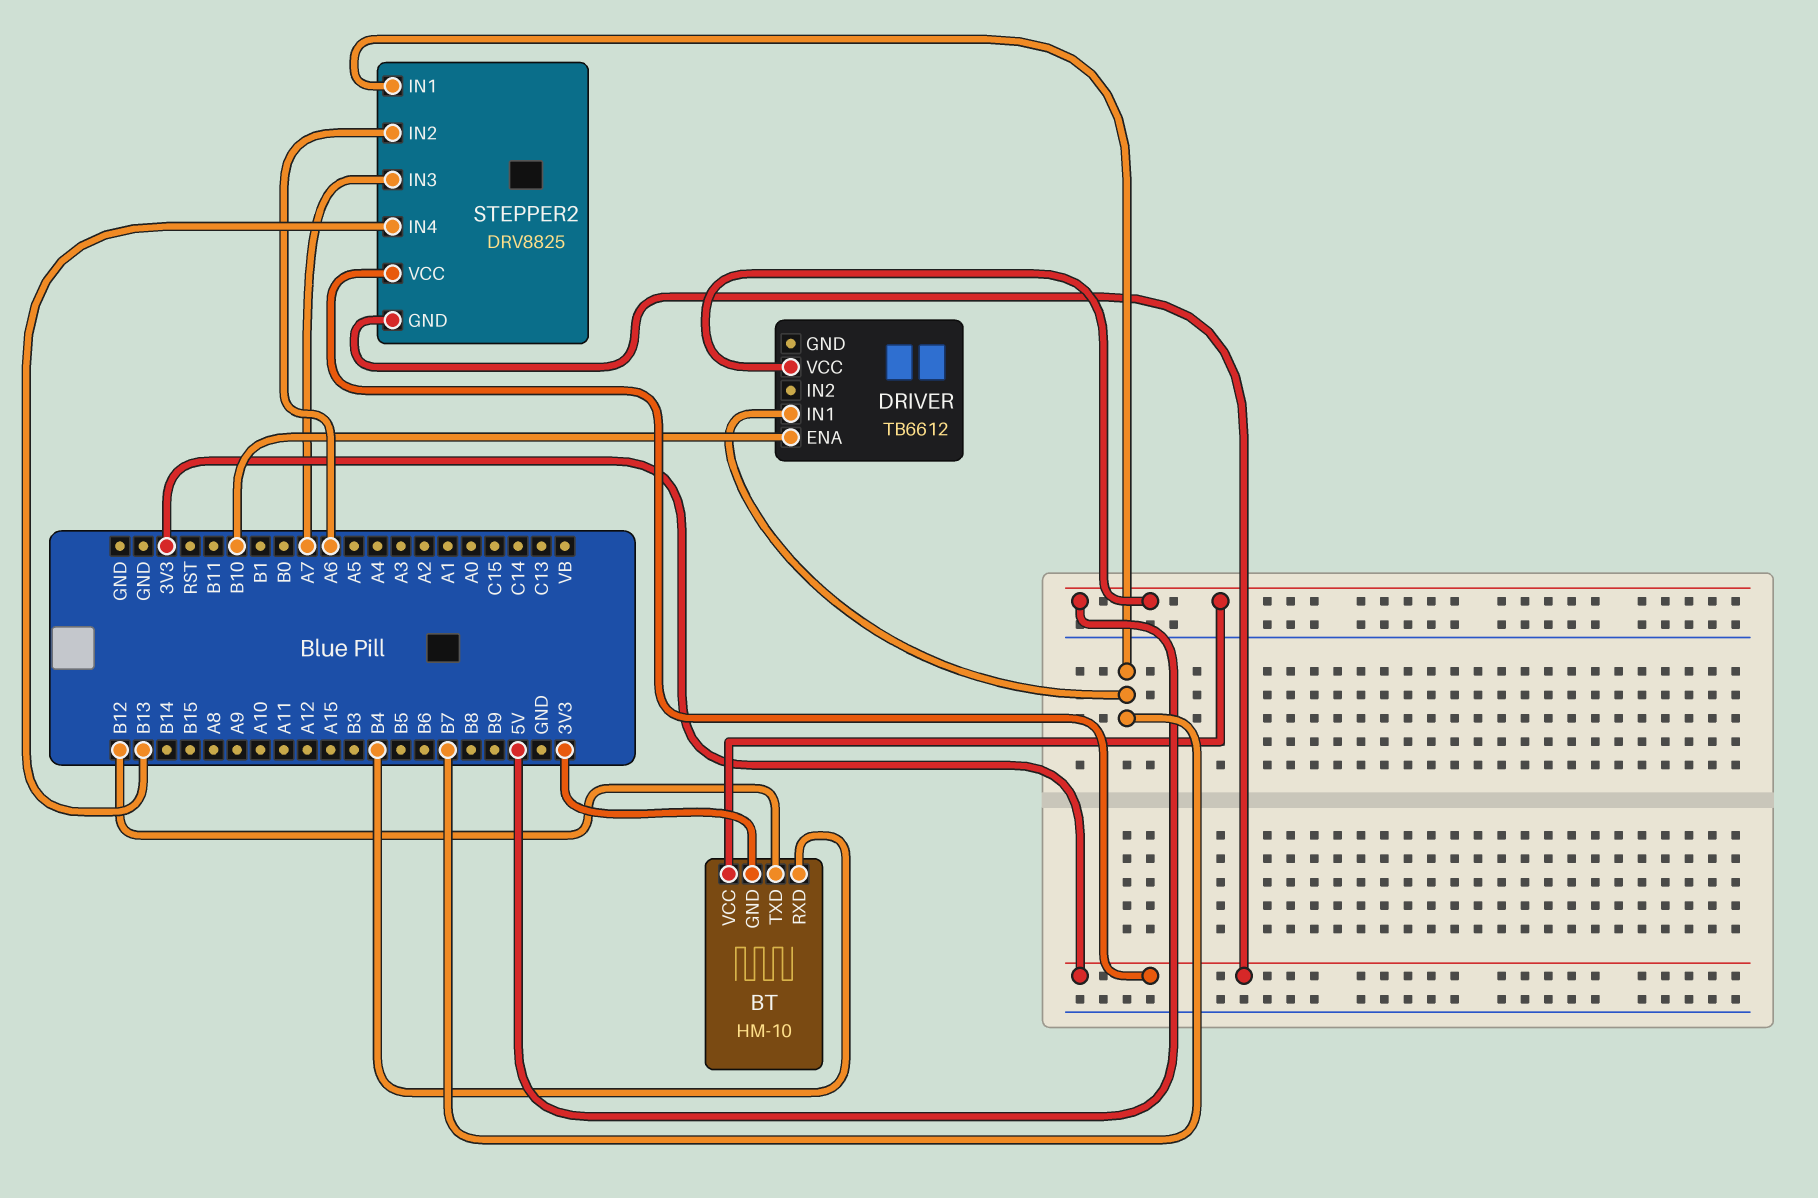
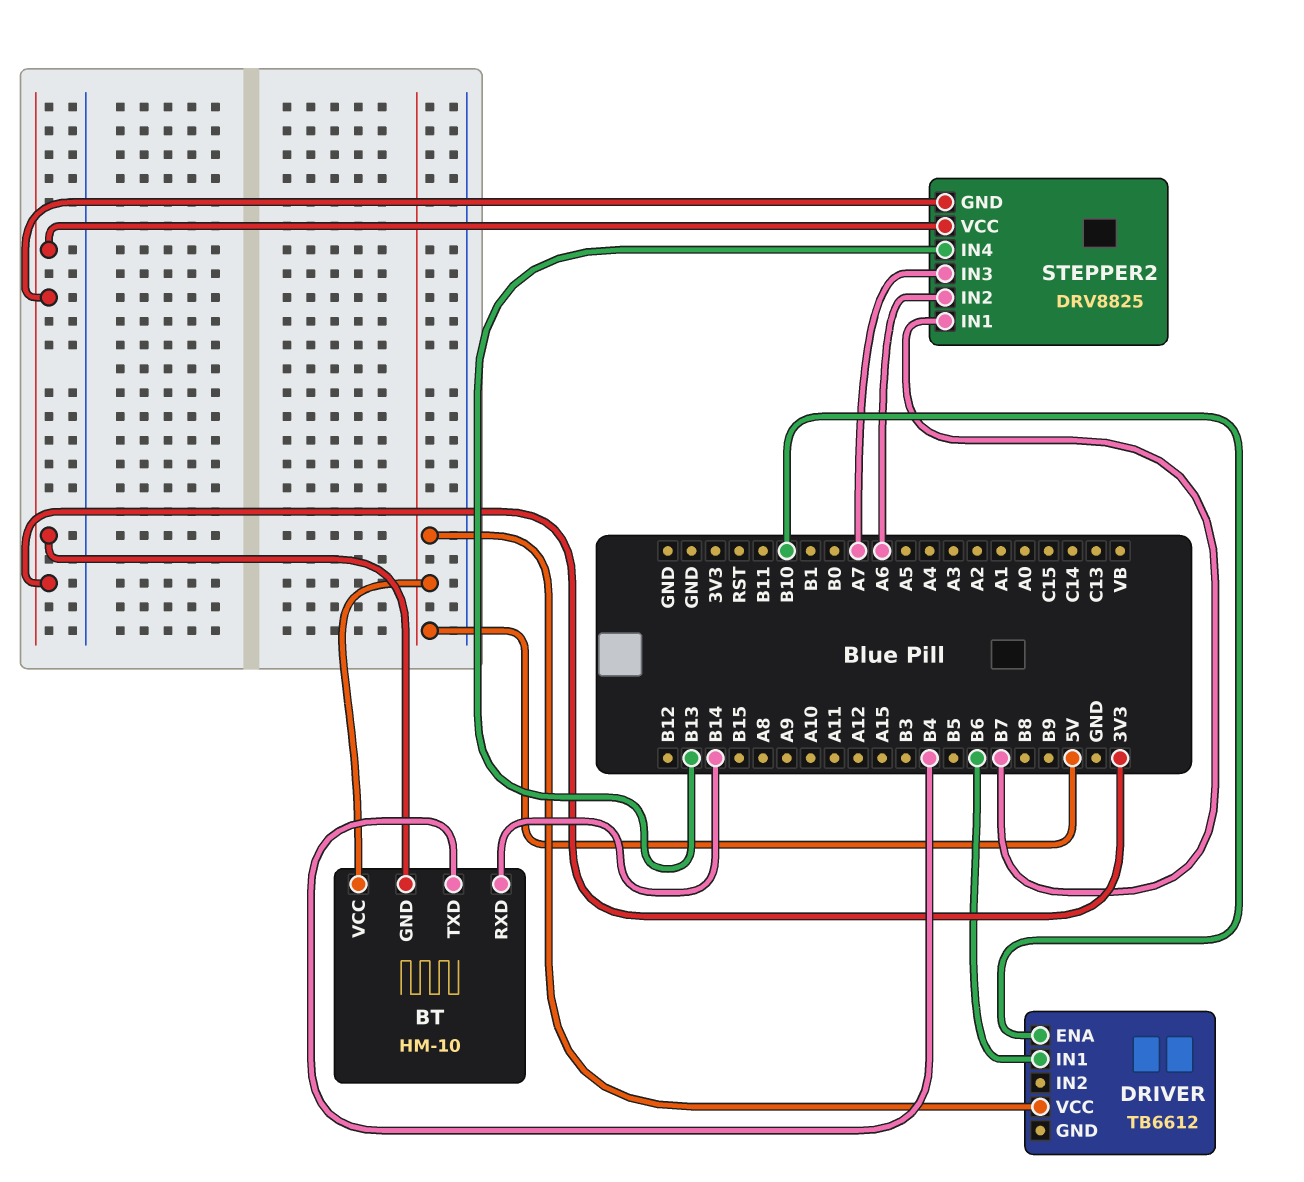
BT pin RXD: B4 -> B14
BT pin TXD: B12 -> B4
DRIVER pin IN1: B7 -> B6

